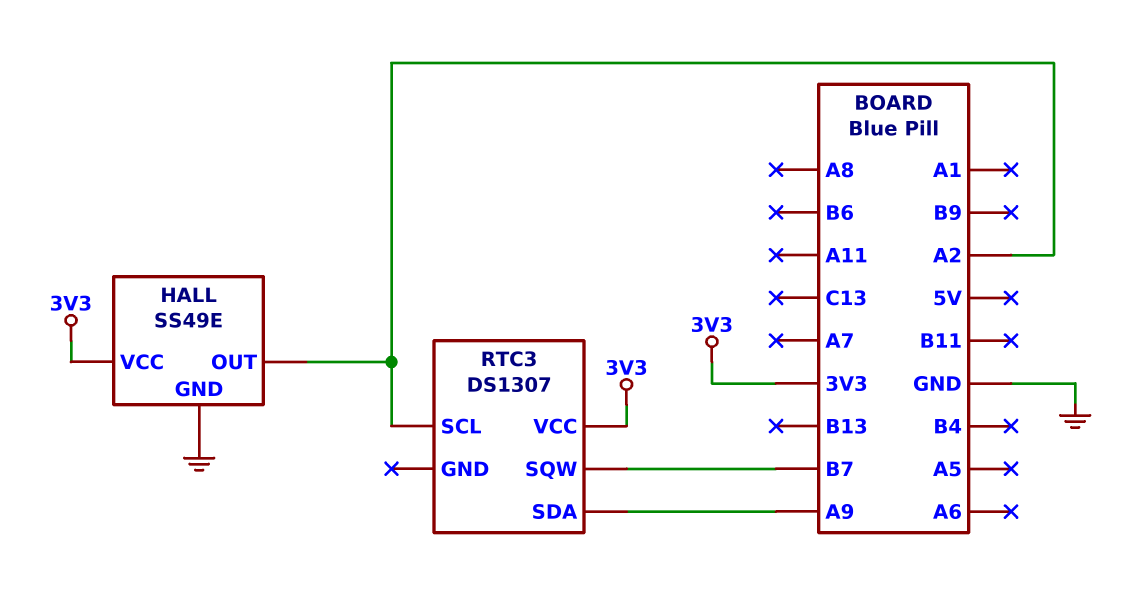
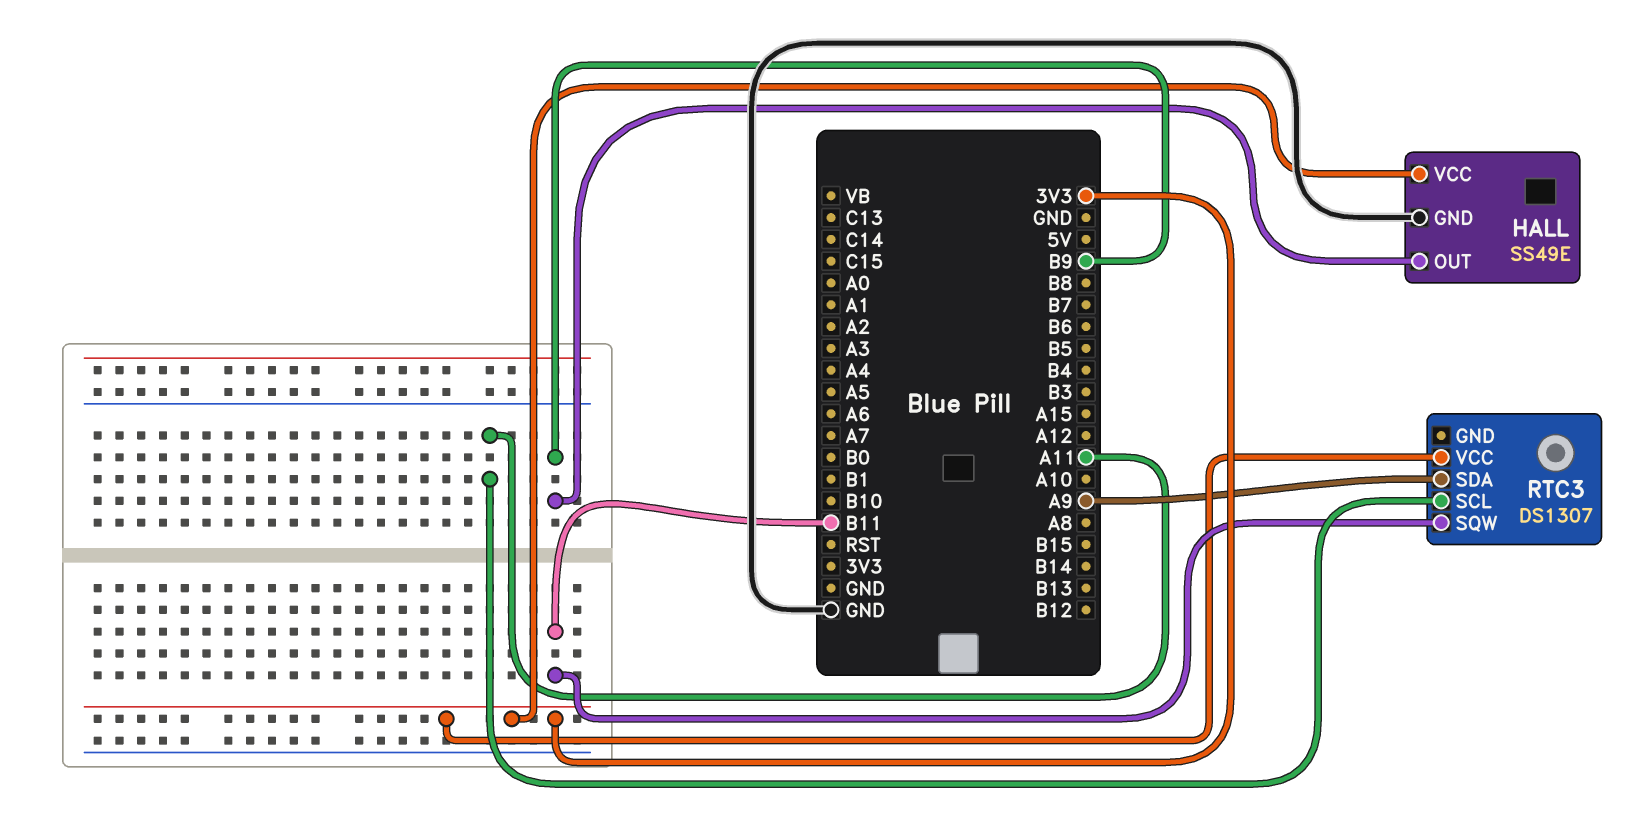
HALL pin OUT: A2 -> B9
RTC3 pin SCL: A2 -> A11
RTC3 pin SQW: B7 -> B11

